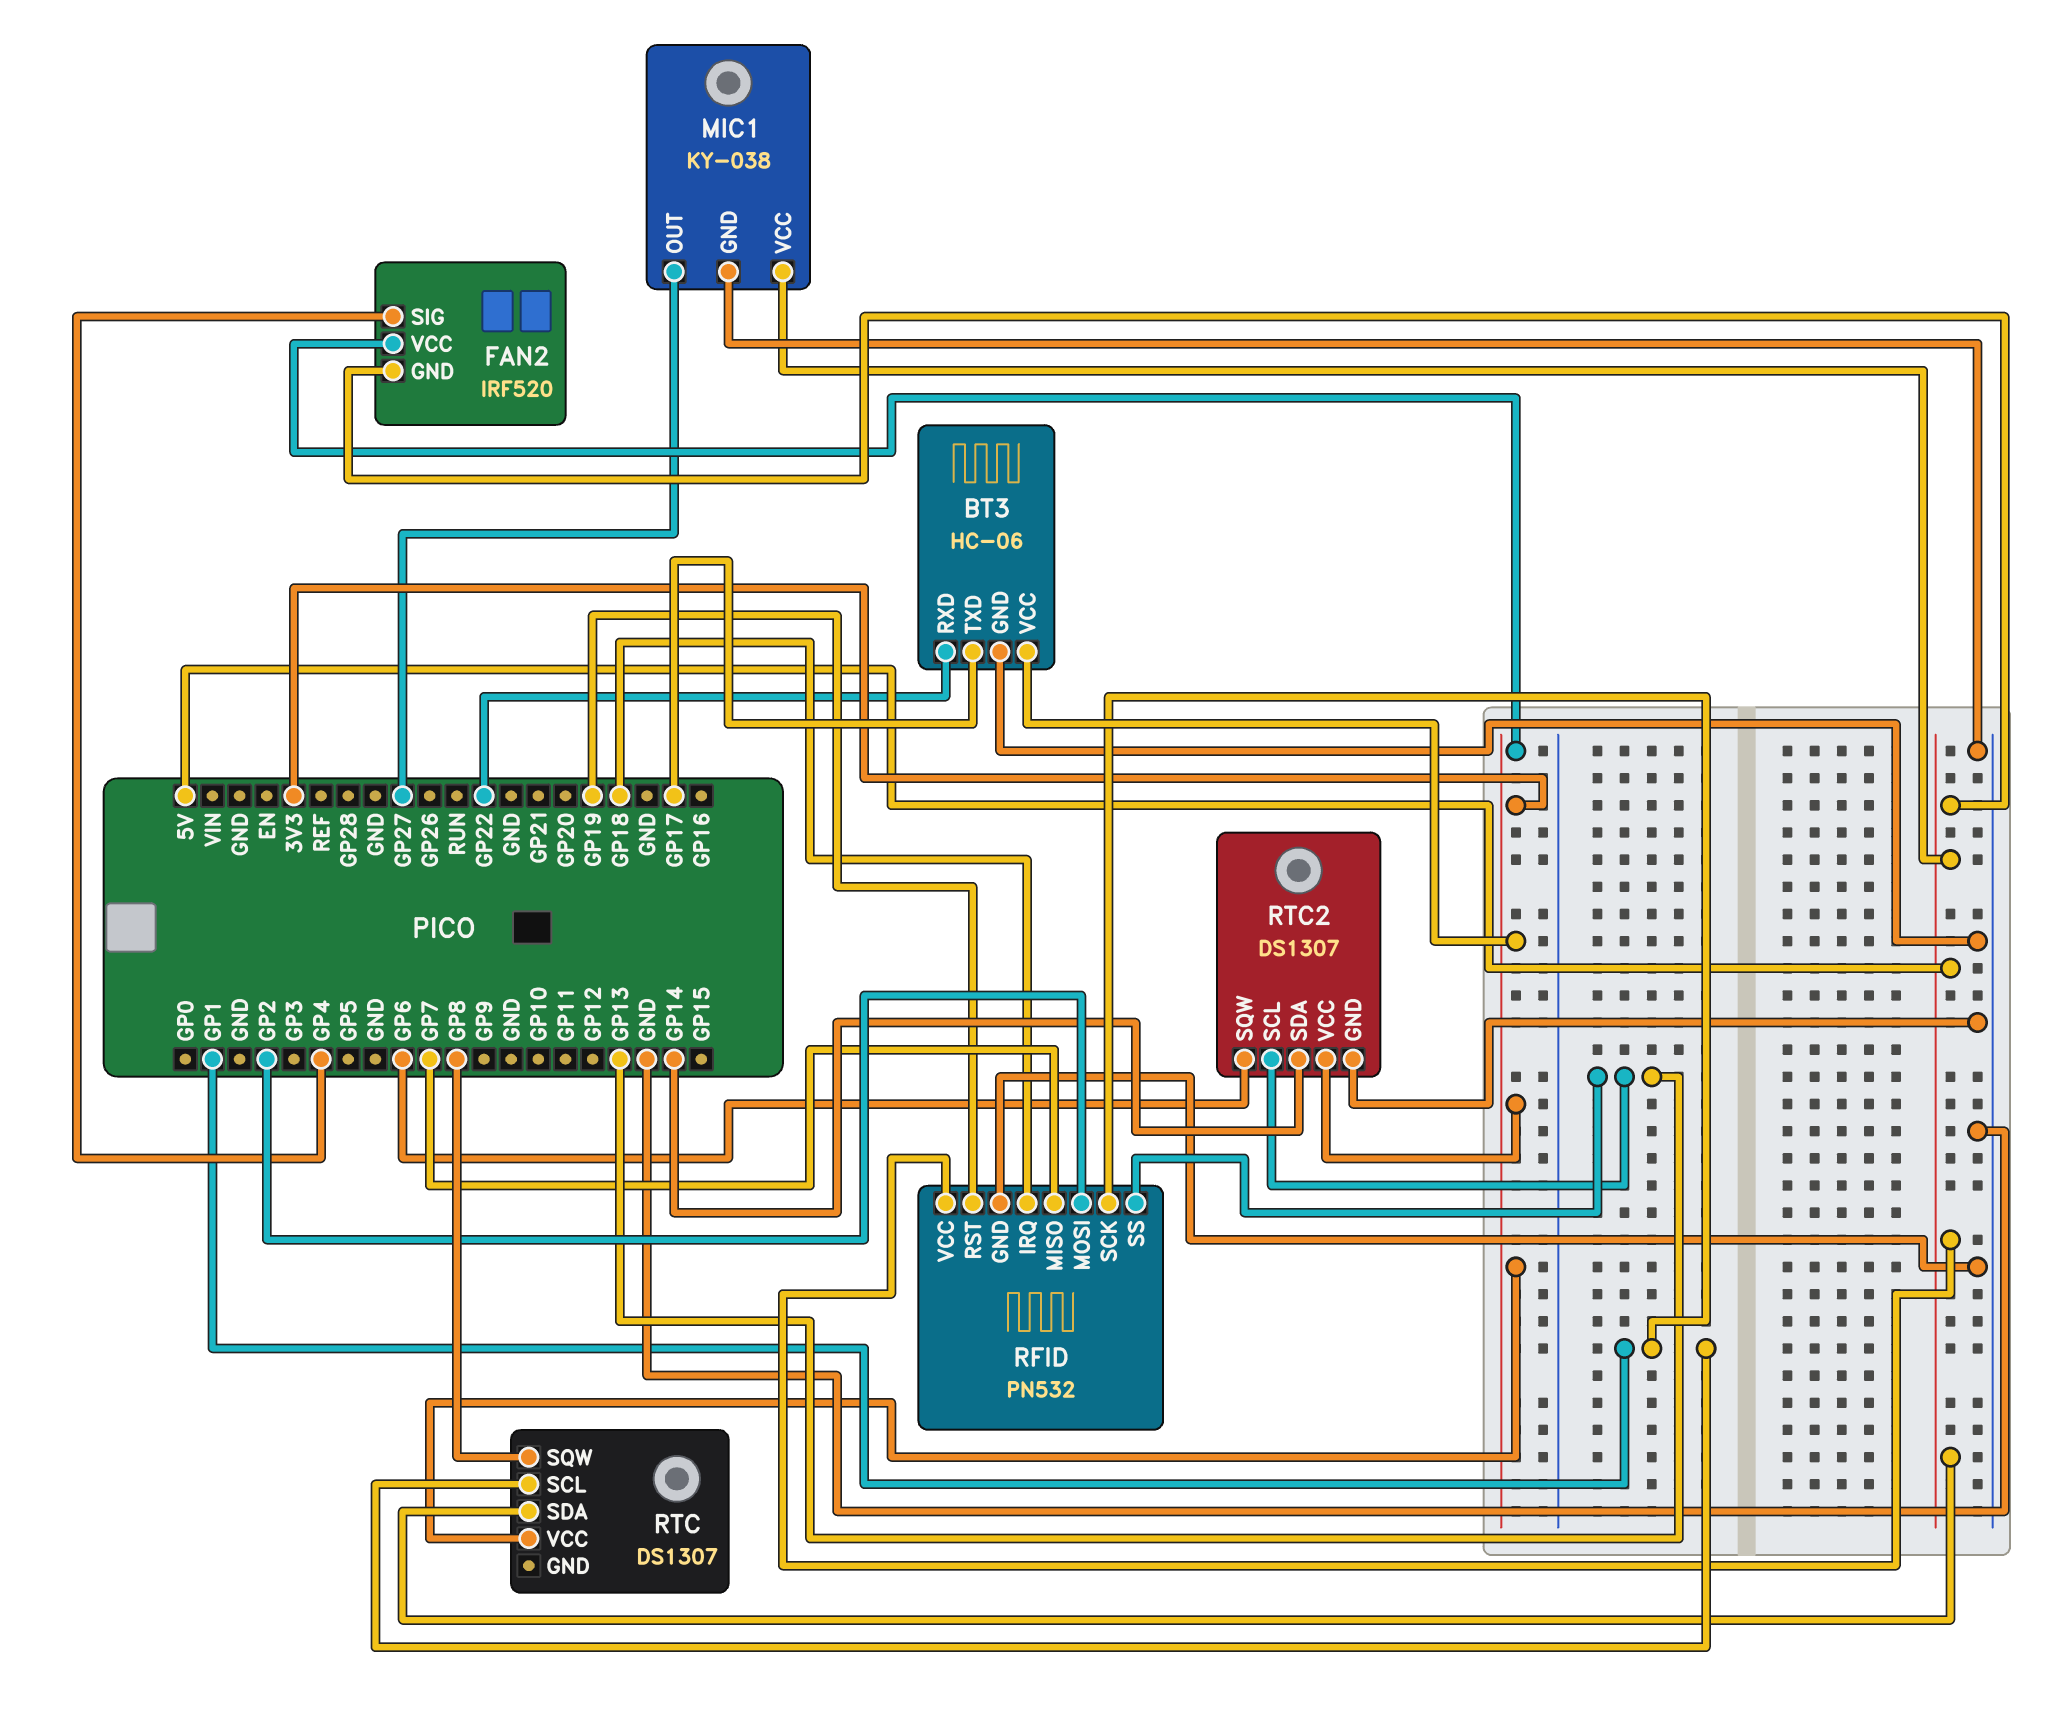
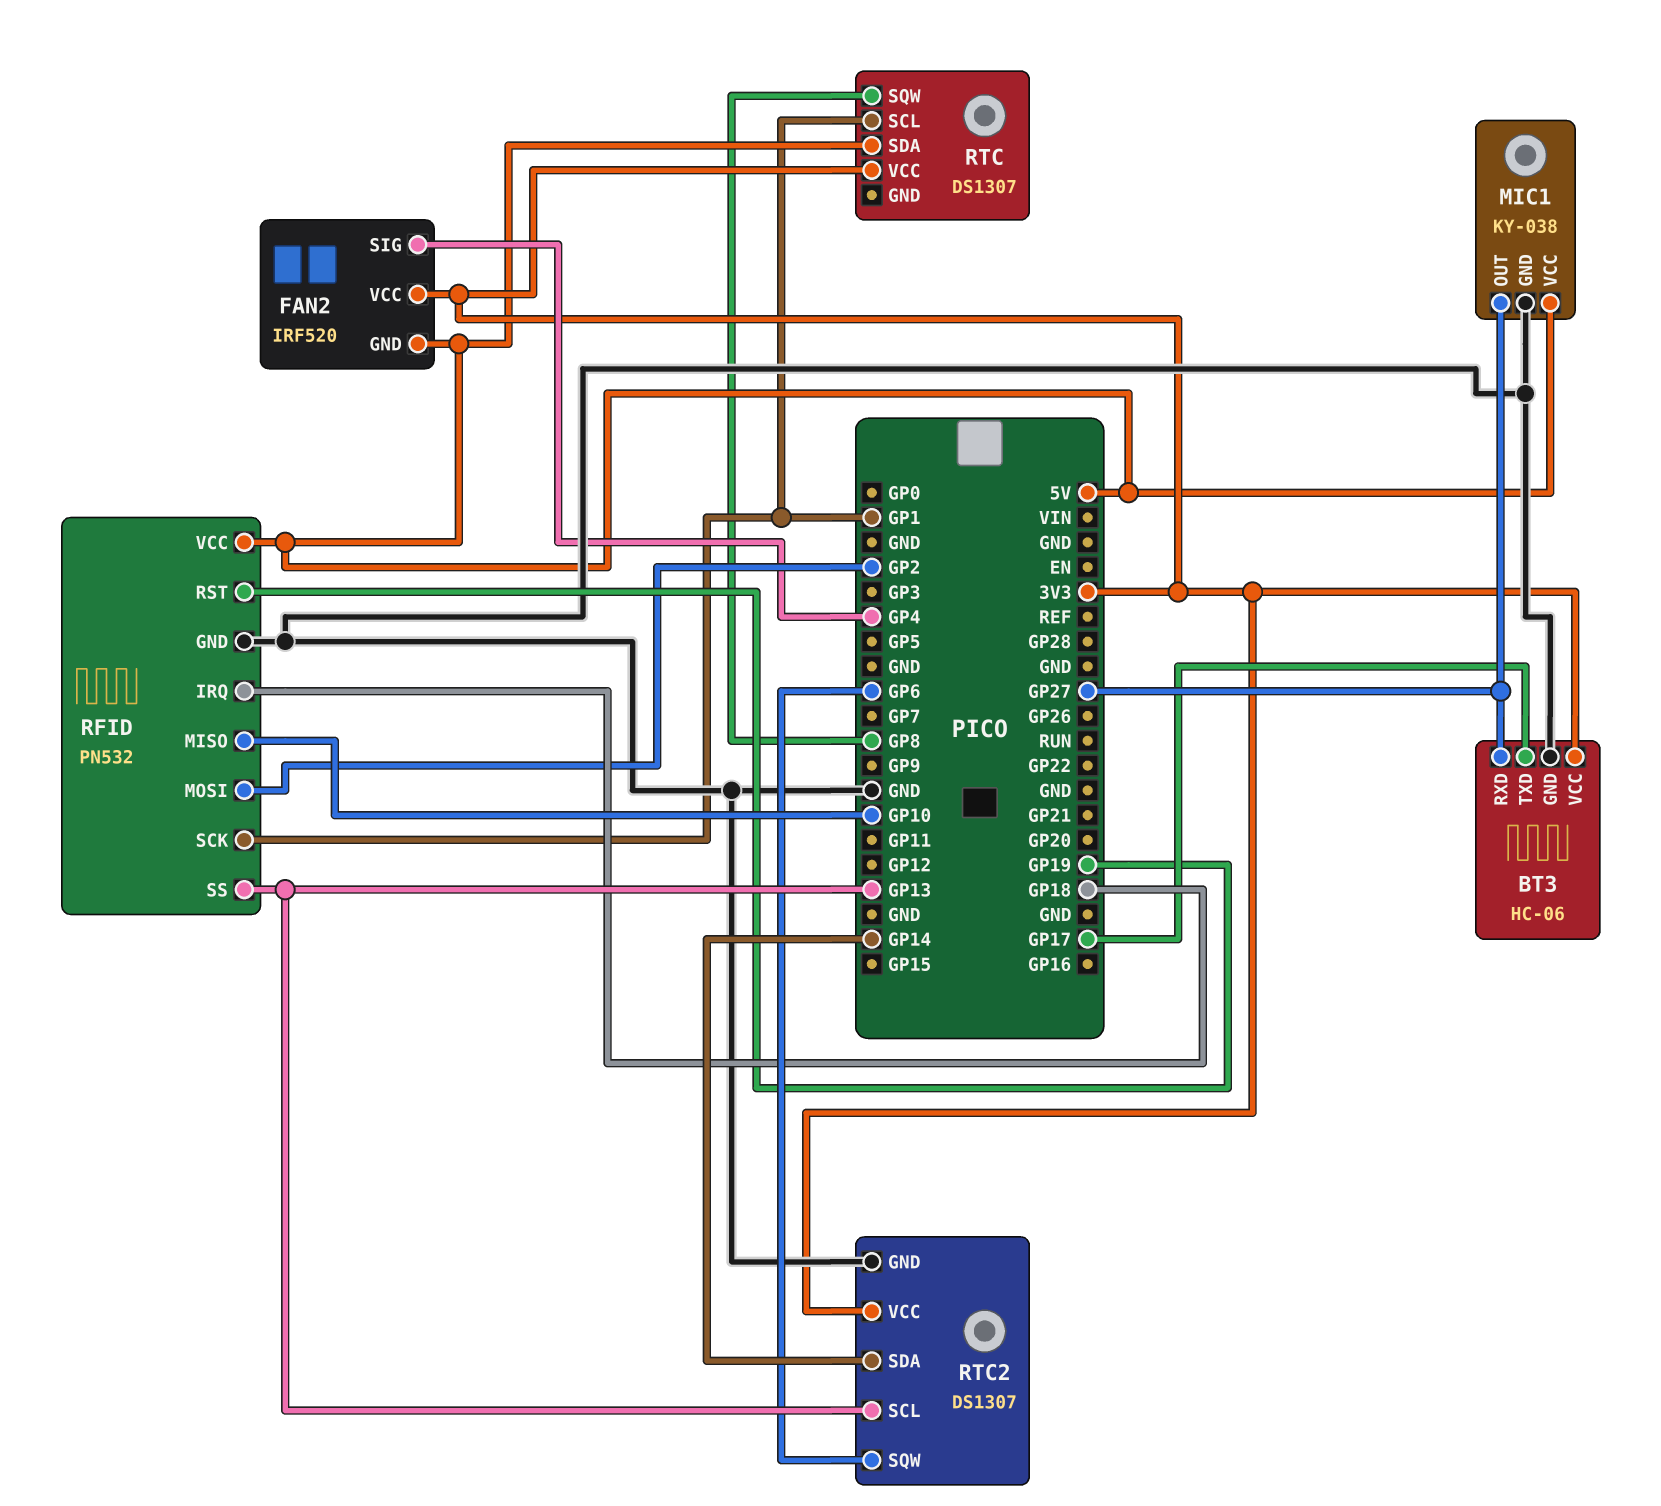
BT3 pin RXD: GP22 -> GP27
RFID pin MISO: GP7 -> GP10

